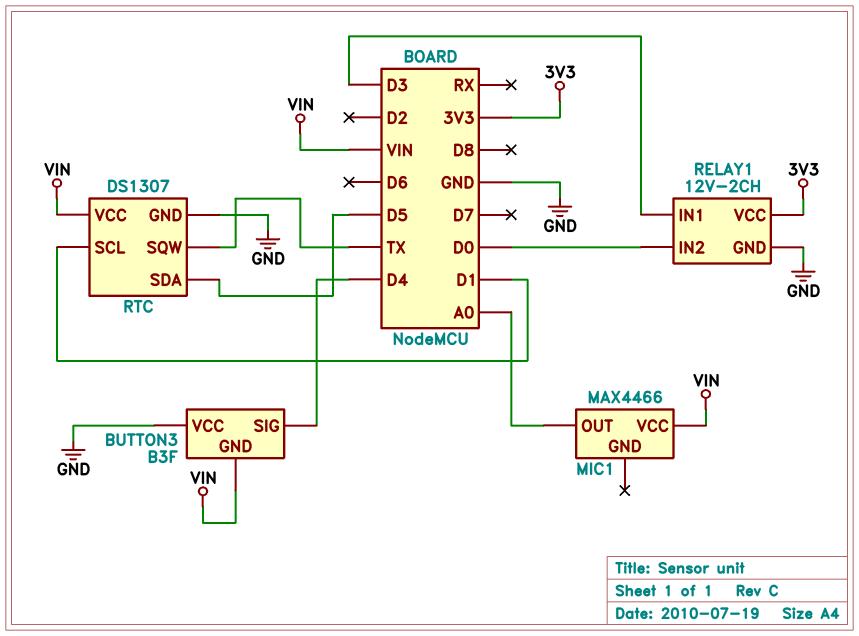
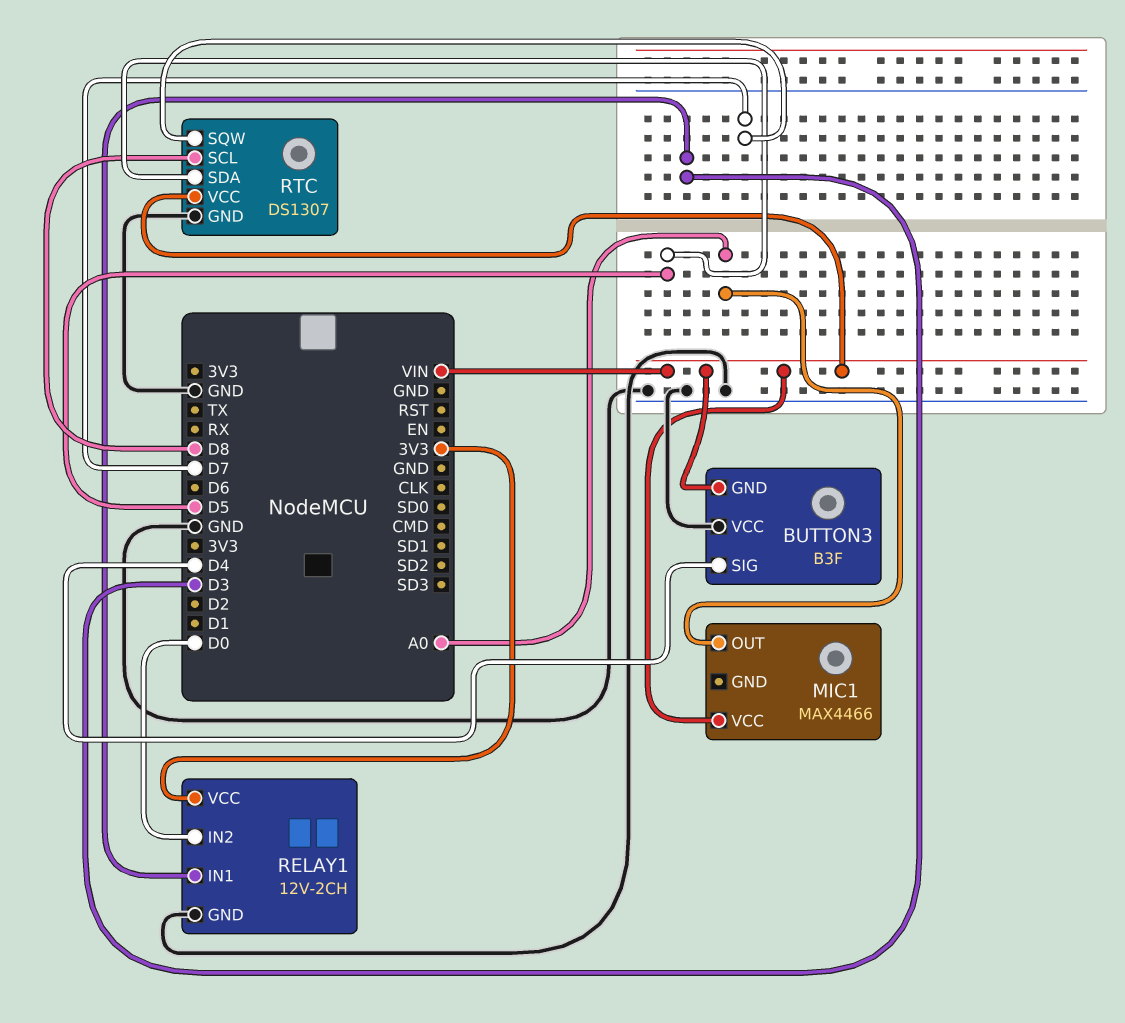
RTC pin SCL: D1 -> D8
RTC pin SQW: TX -> D7

